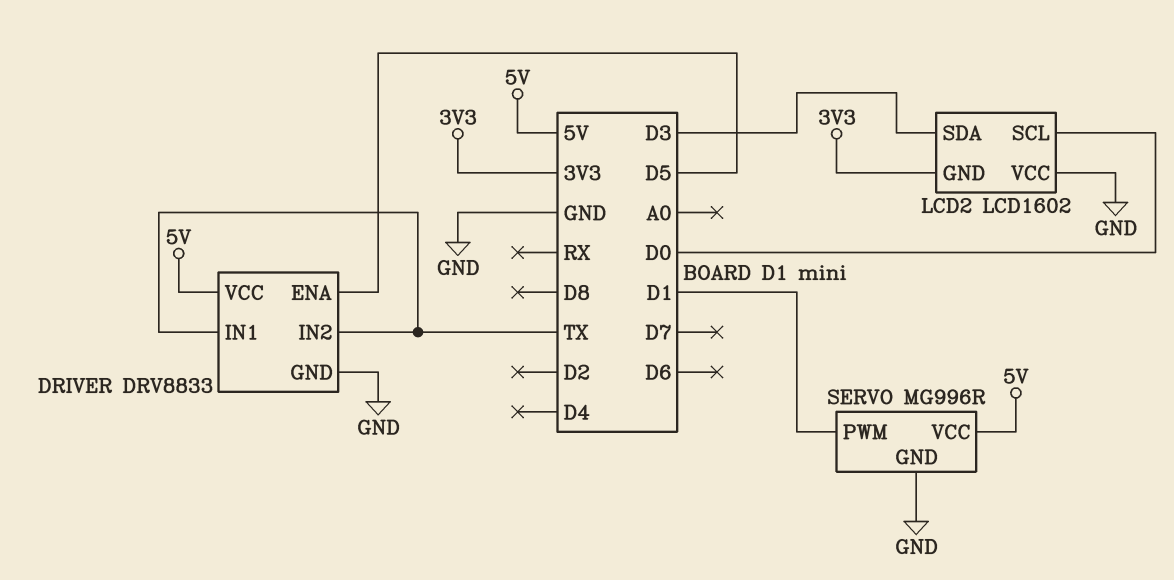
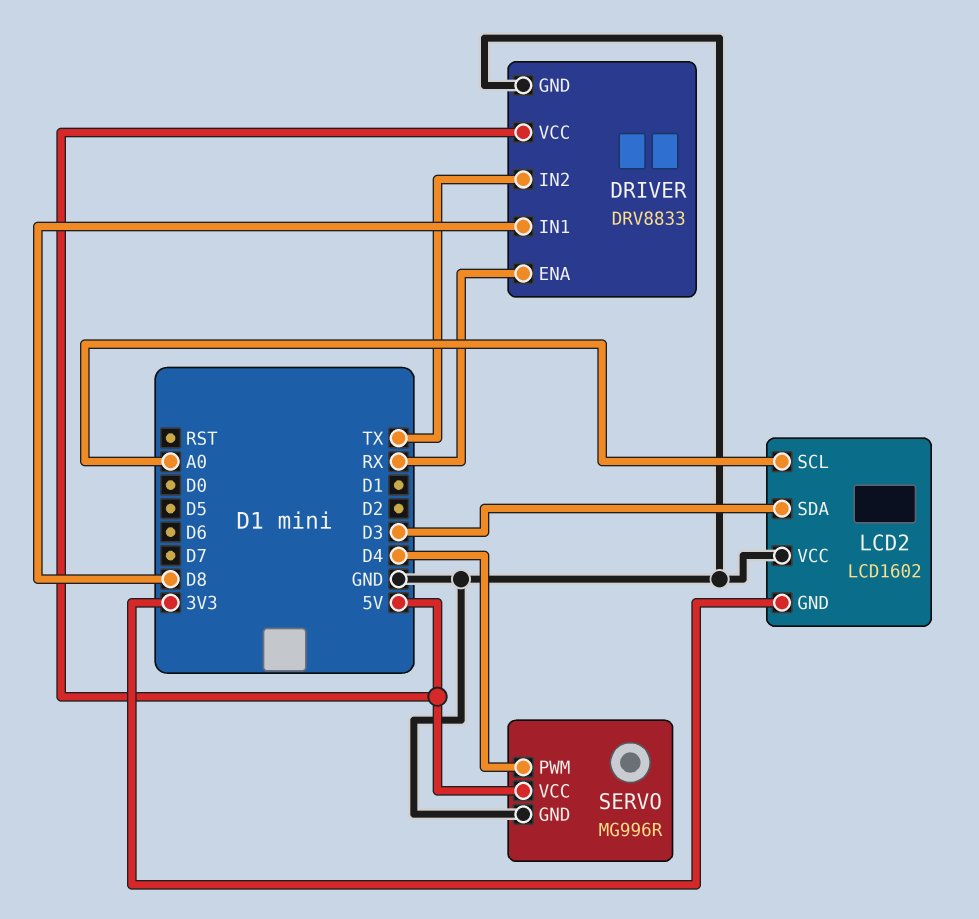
DRIVER pin ENA: D5 -> RX
DRIVER pin IN1: TX -> D8
LCD2 pin SCL: D0 -> A0
SERVO pin PWM: D1 -> D4

